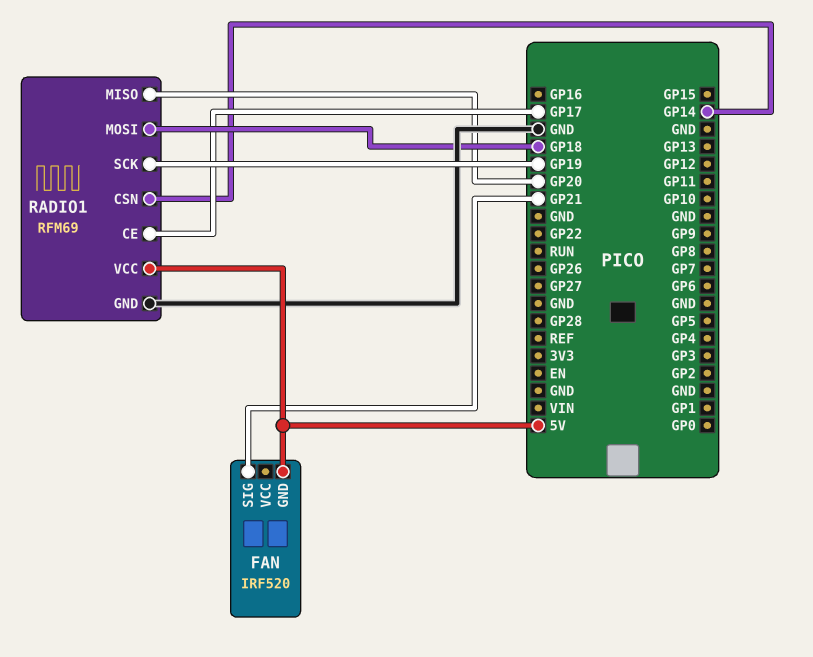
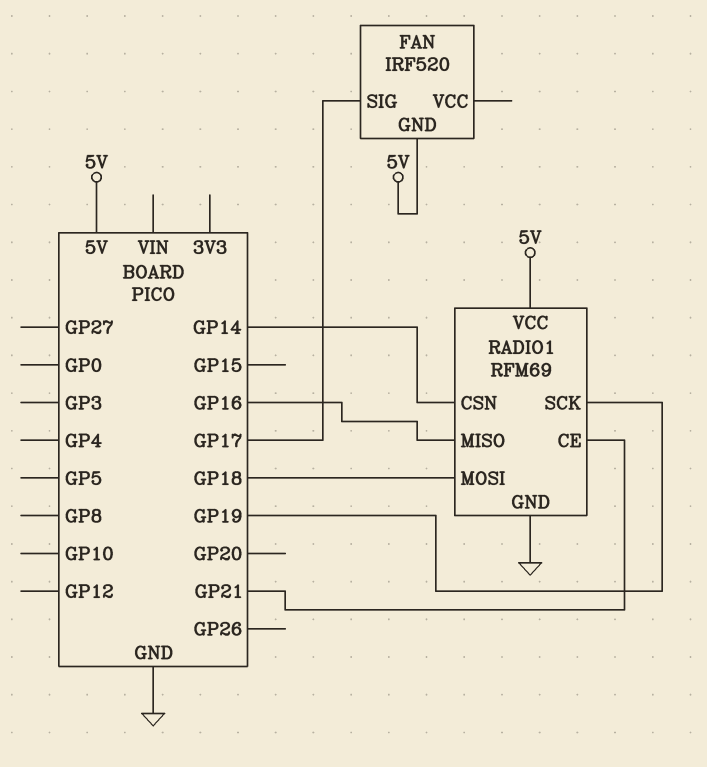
FAN pin SIG: GP21 -> GP17
RADIO1 pin CE: GP17 -> GP21
RADIO1 pin MISO: GP20 -> GP16

